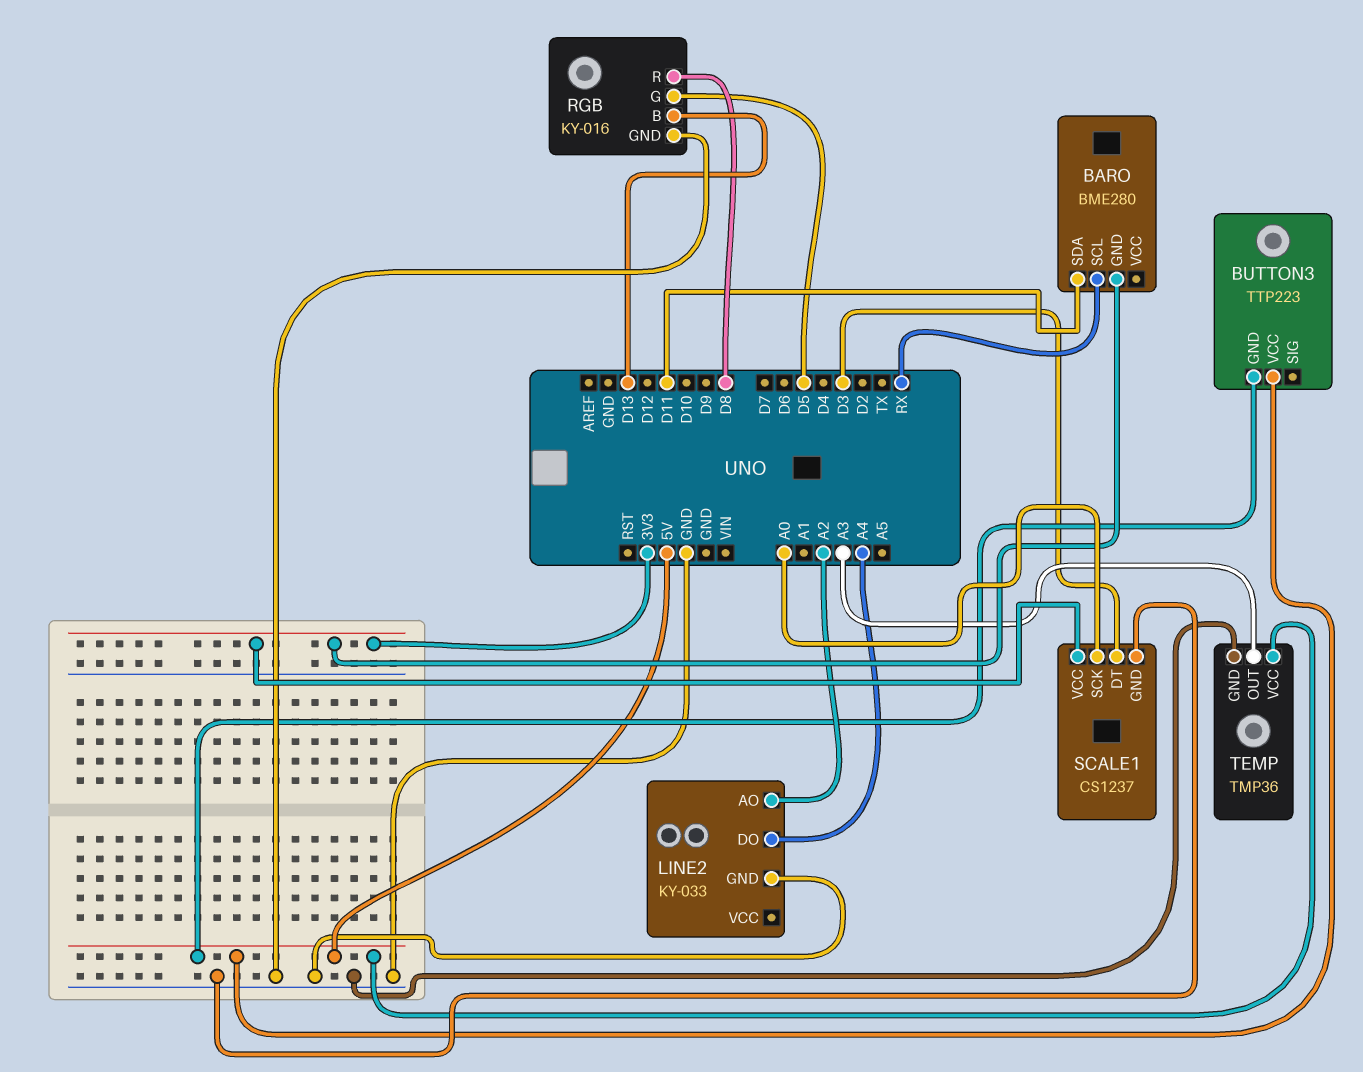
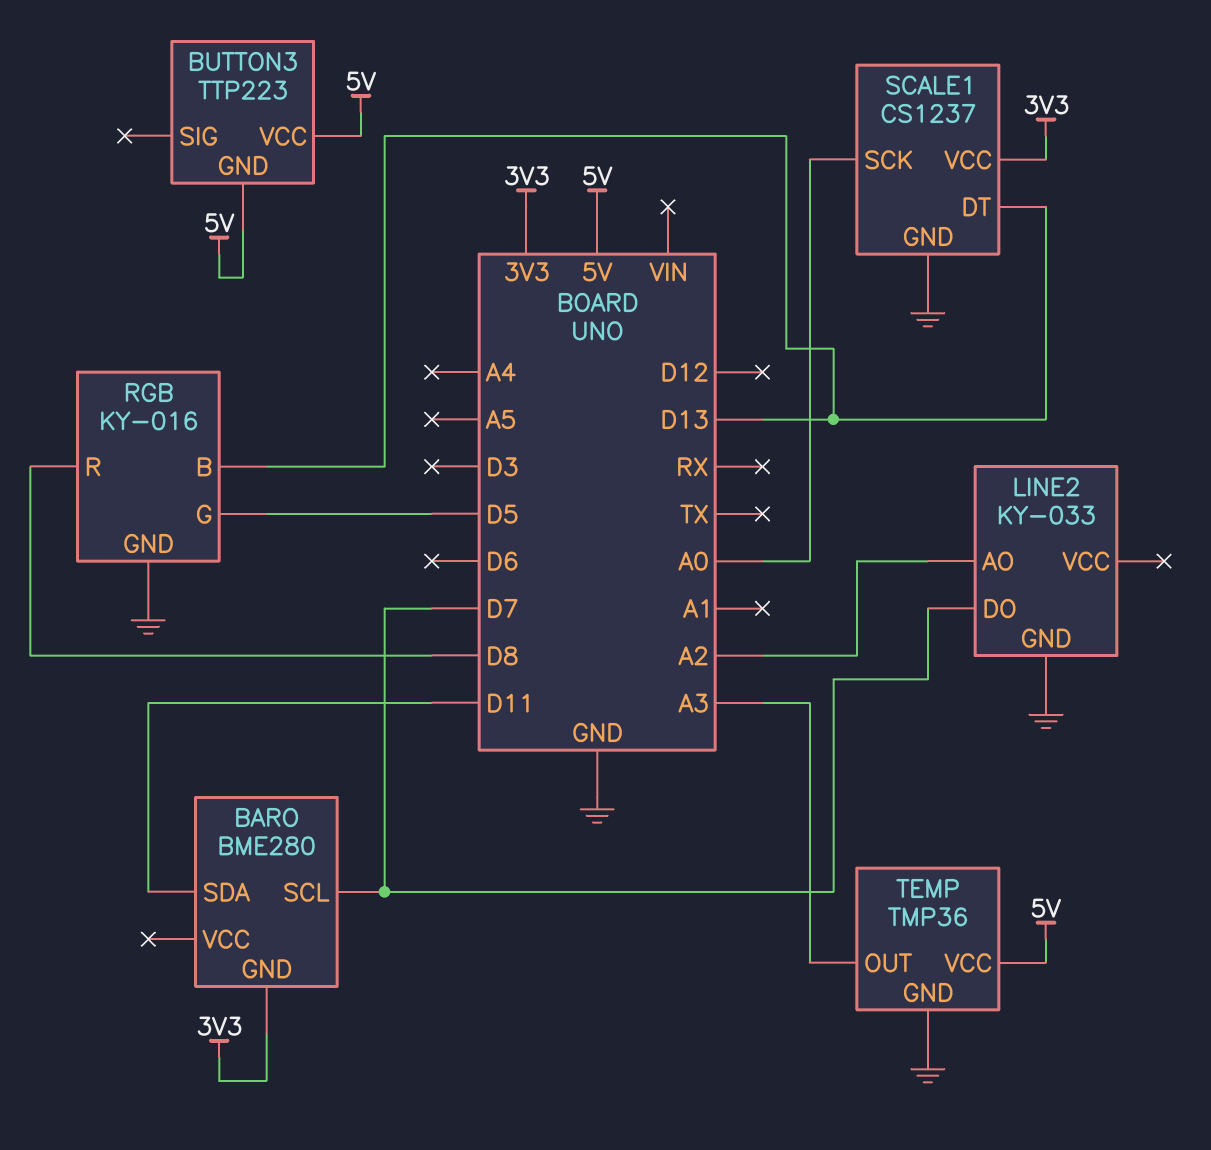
BARO pin SCL: RX -> D7
LINE2 pin DO: A4 -> D7
SCALE1 pin DT: D3 -> D13

